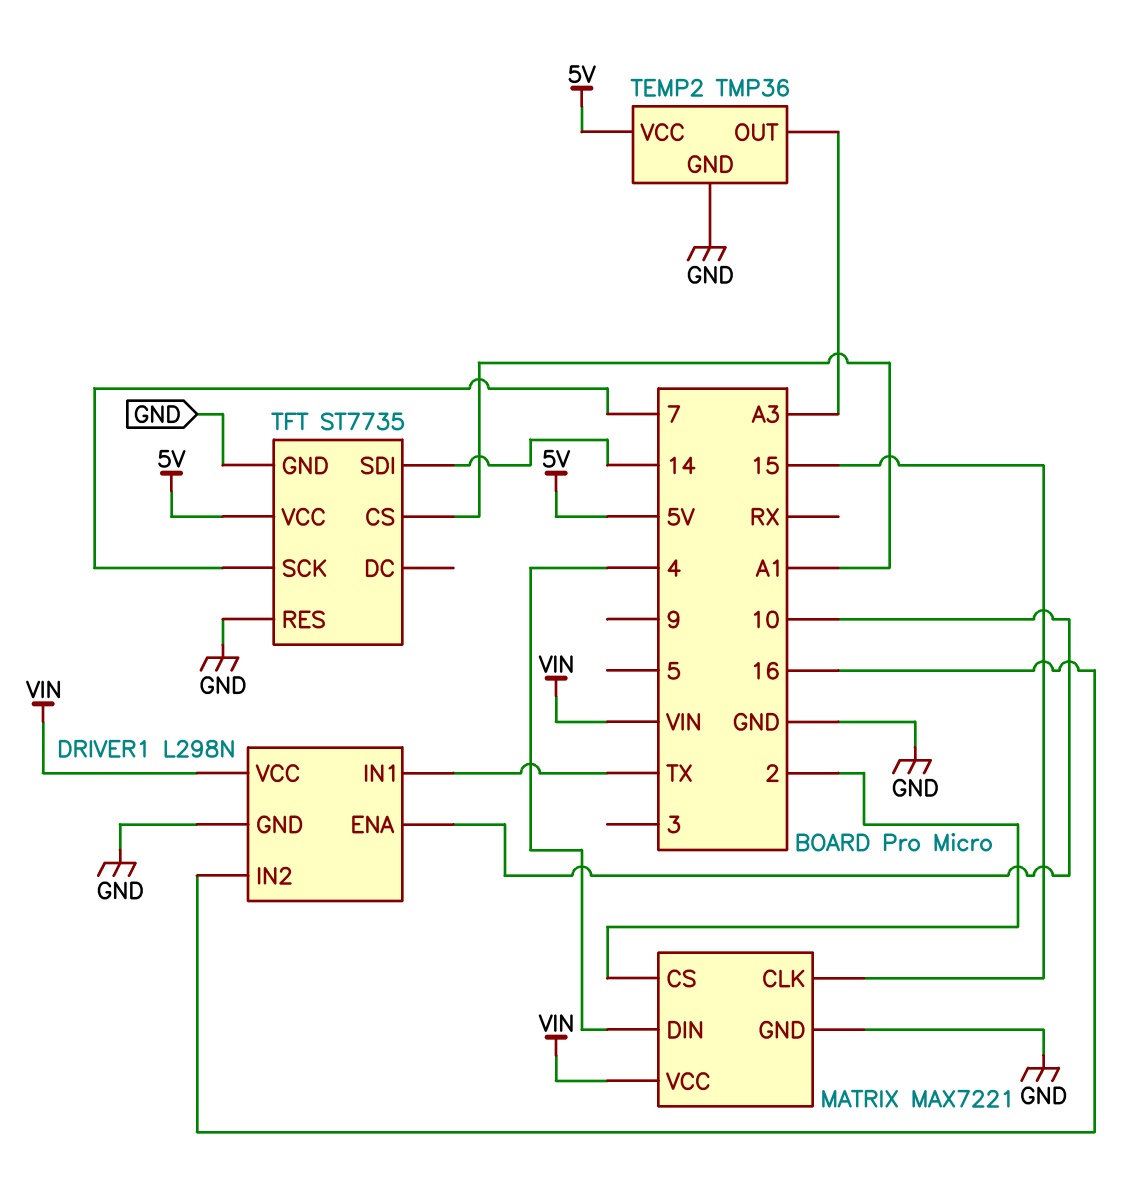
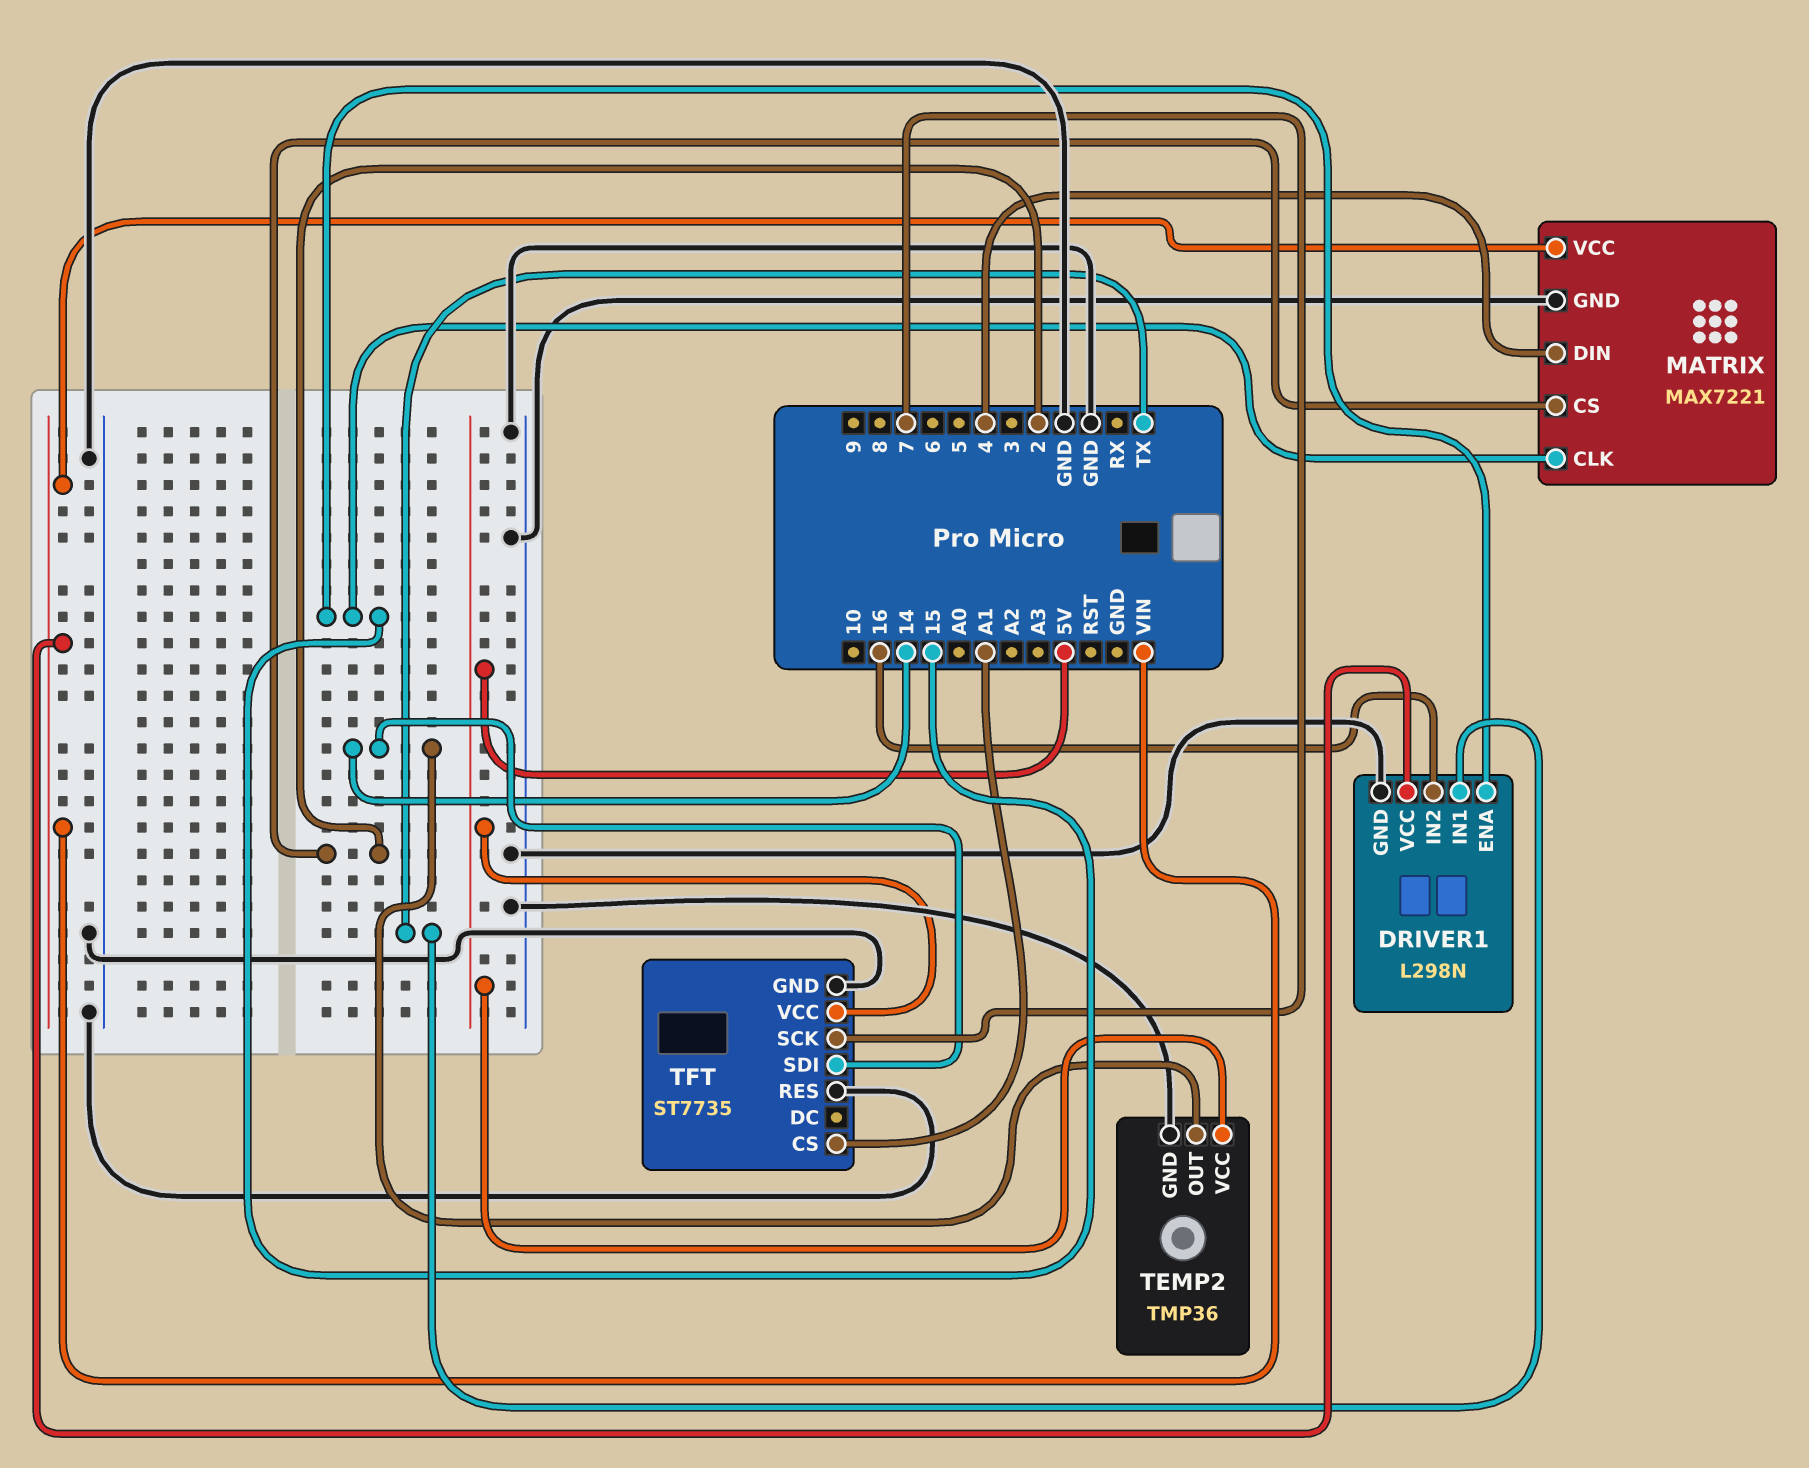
DRIVER1 pin ENA: 10 -> 15
TEMP2 pin OUT: A3 -> 14

